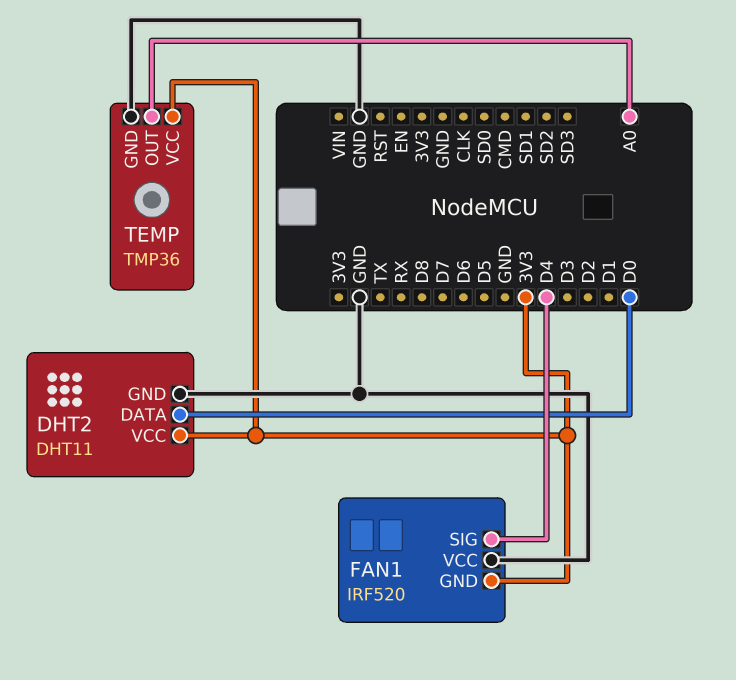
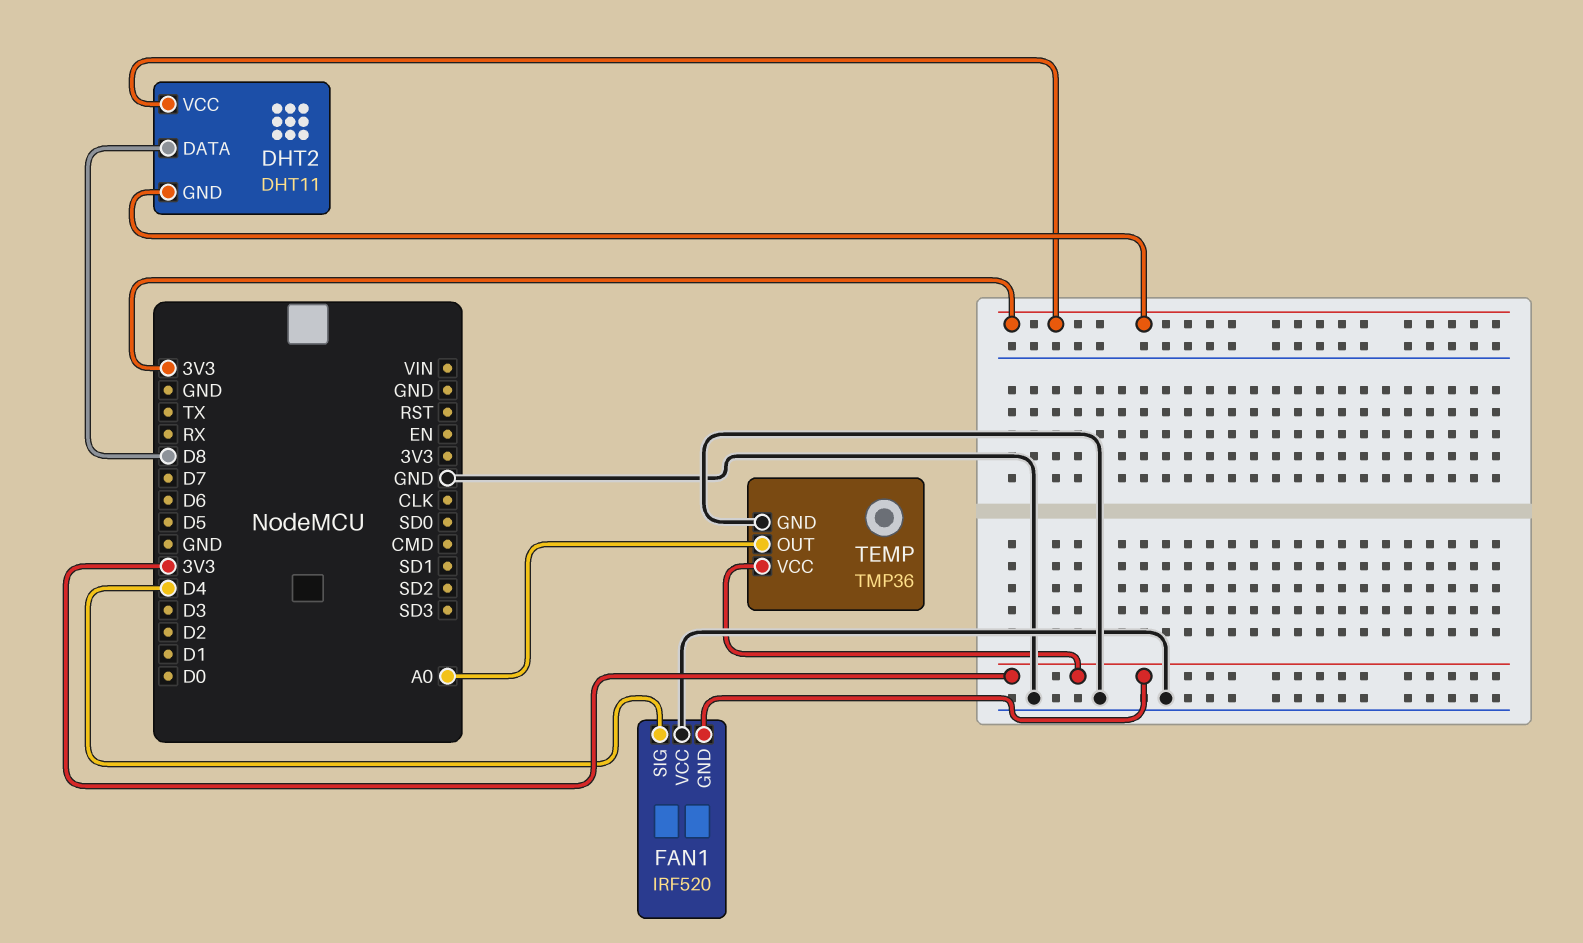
DHT2 pin DATA: D0 -> D8
DHT2 pin GND: GND -> 3V3

